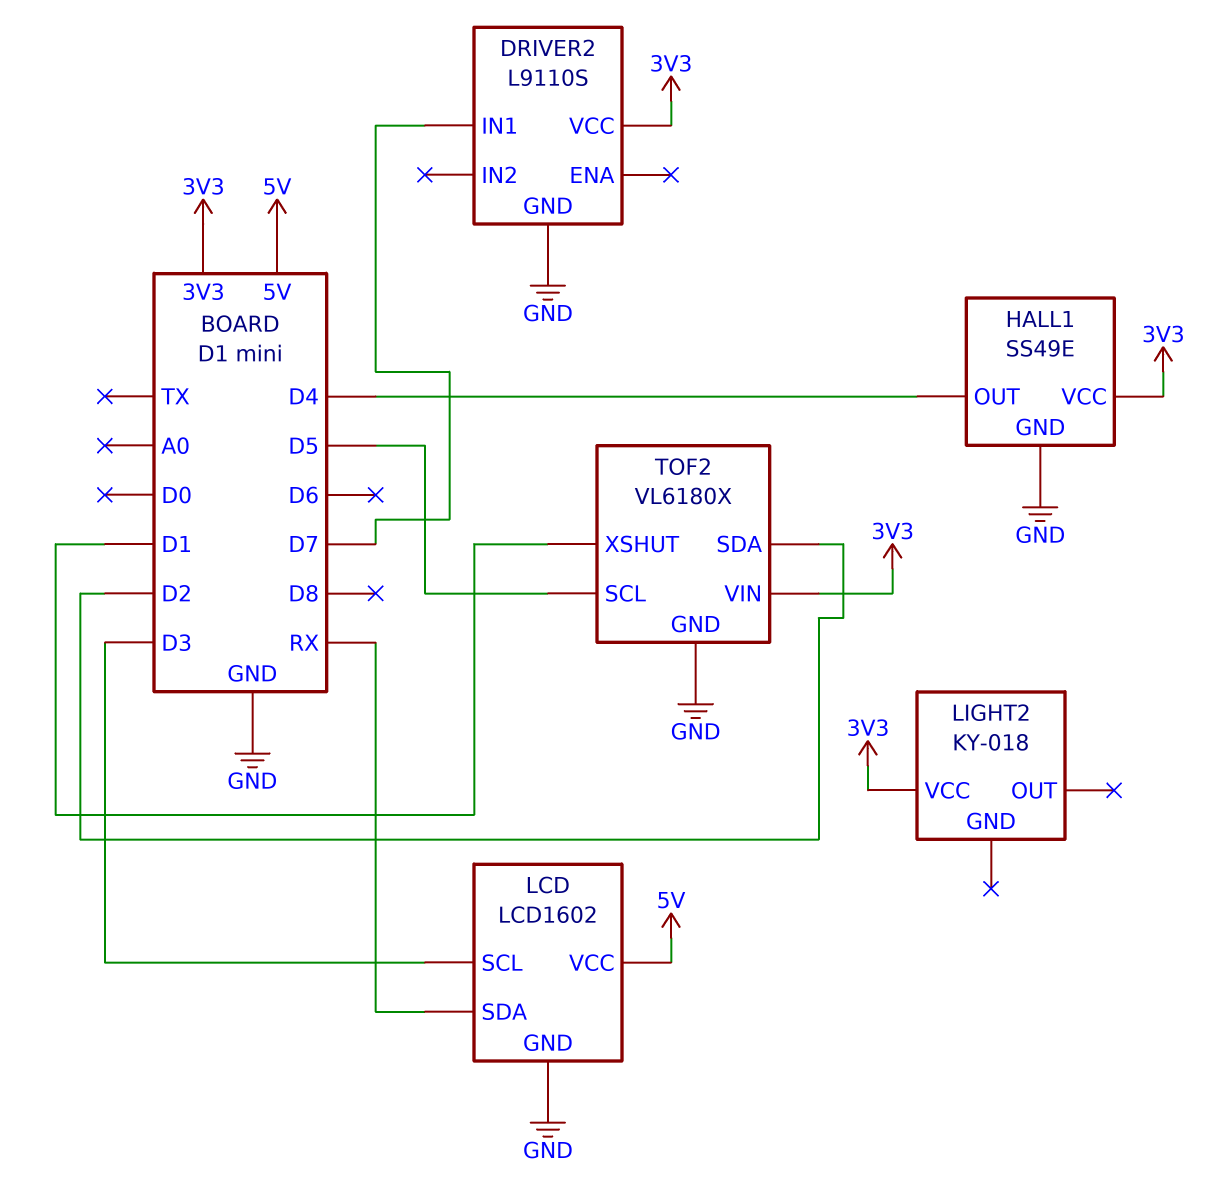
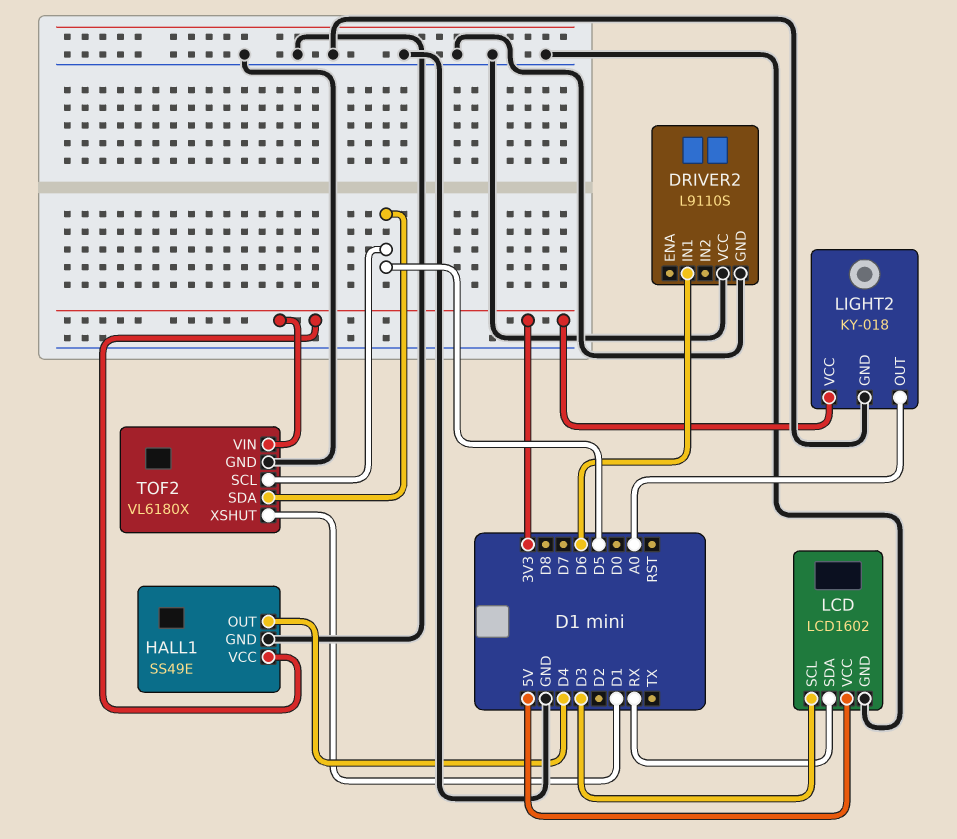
DRIVER2 pin IN1: D7 -> D6
DRIVER2 pin VCC: 3V3 -> GND
LIGHT2 pin GND: none -> GND
LIGHT2 pin OUT: none -> A0
TOF2 pin SDA: D2 -> D5

